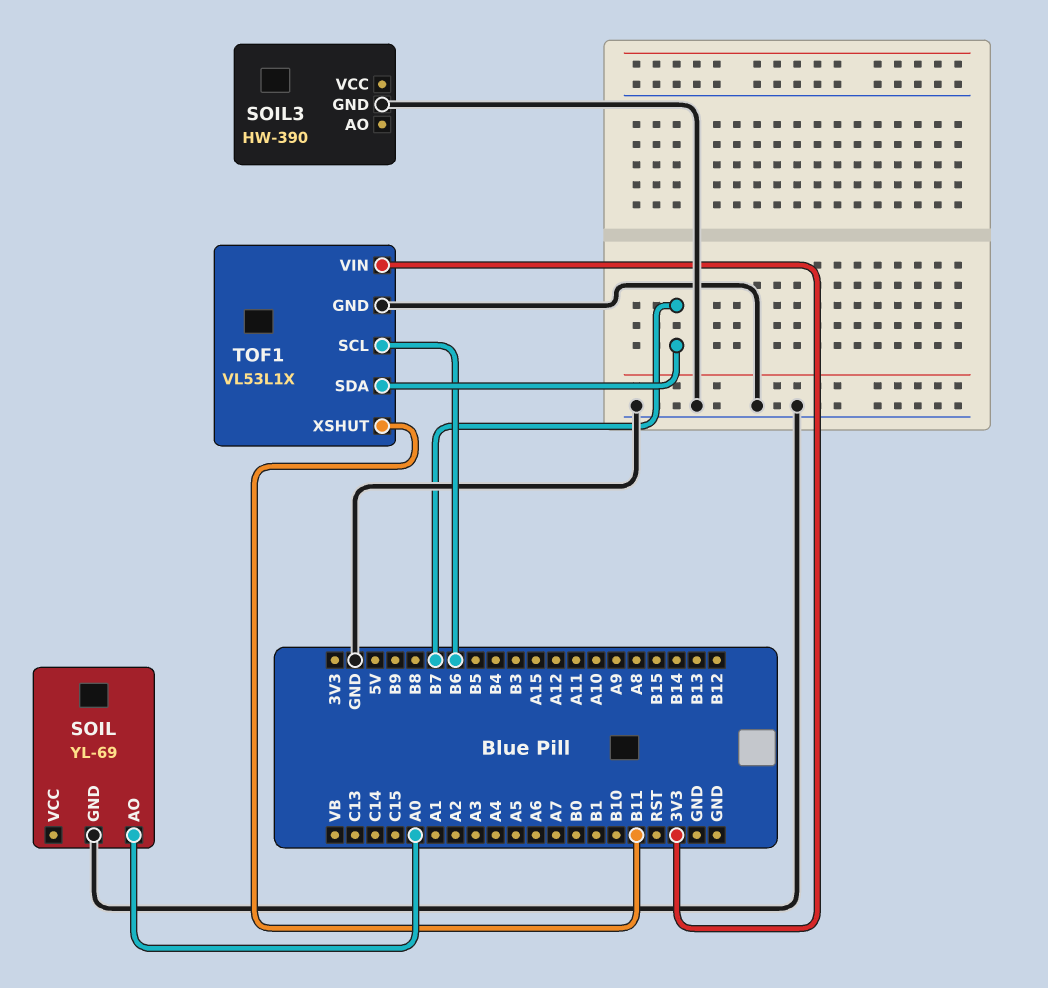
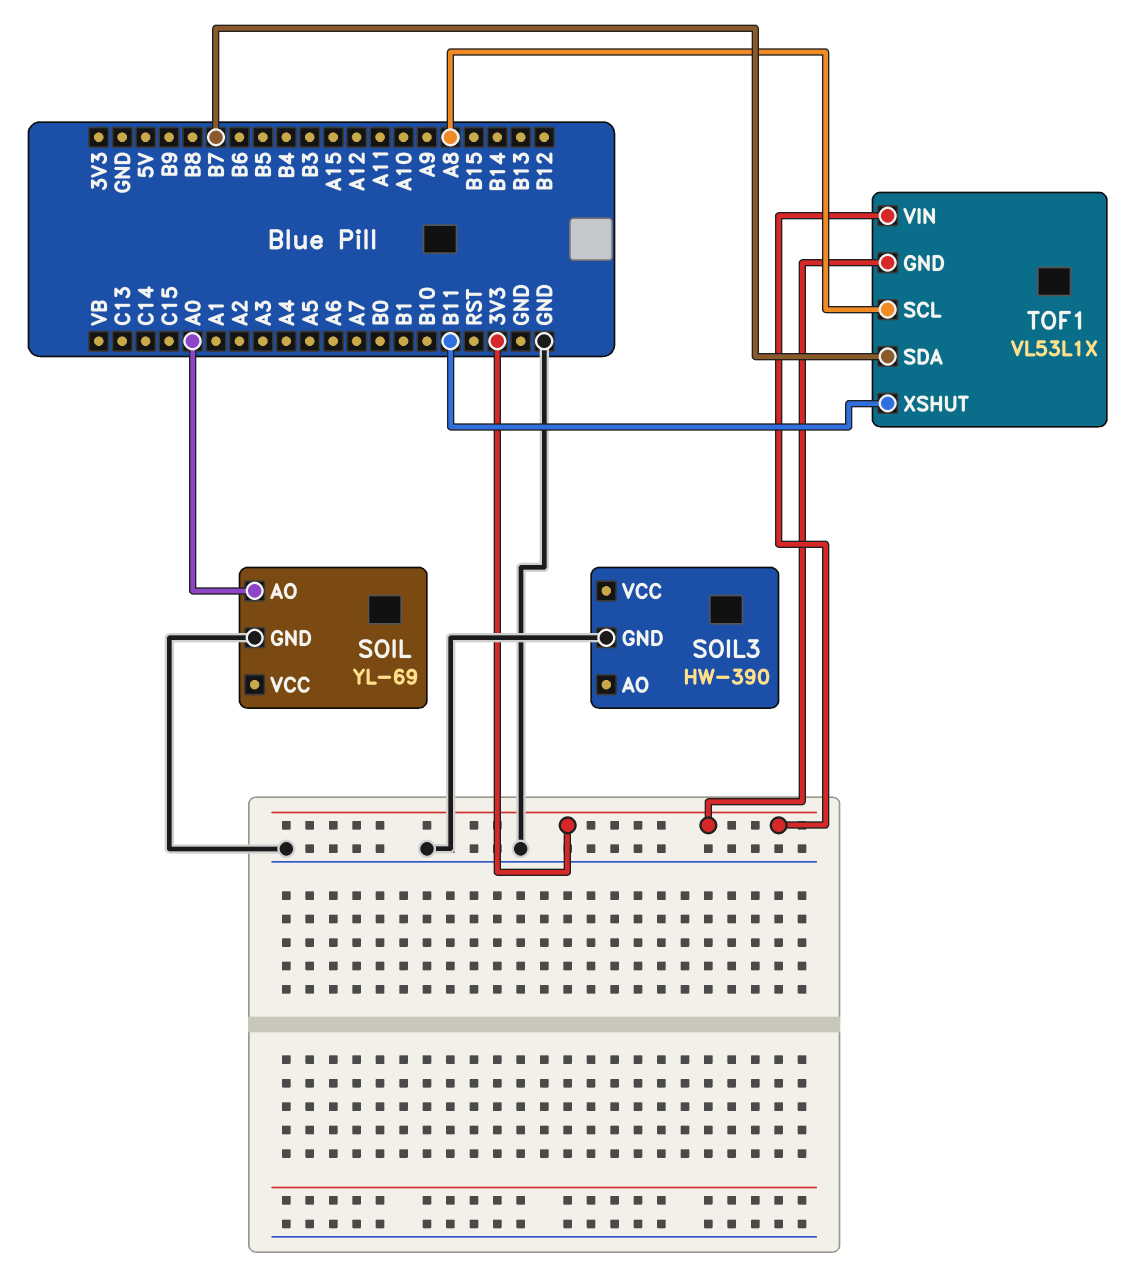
TOF1 pin GND: GND -> 3V3
TOF1 pin SCL: B6 -> A8

